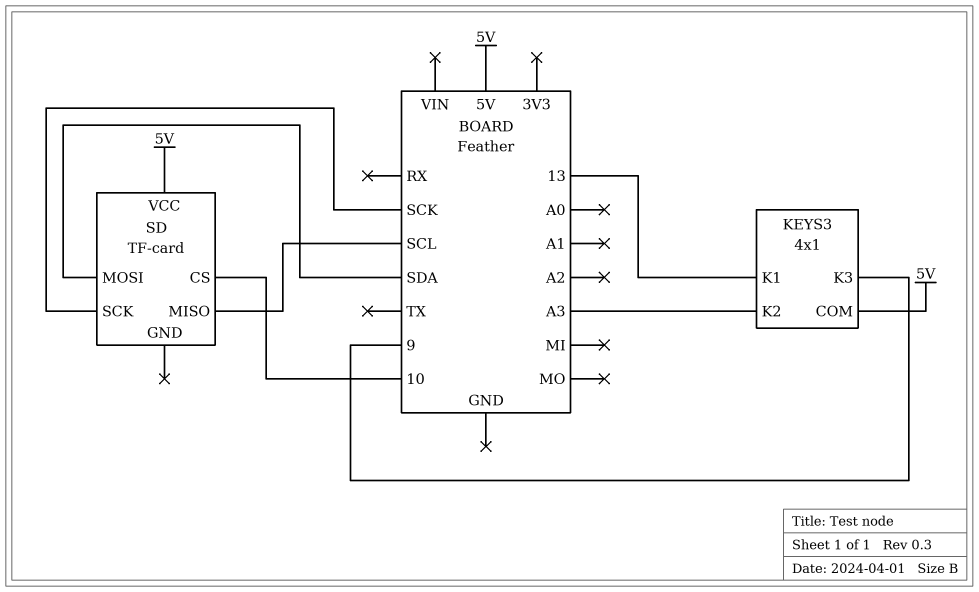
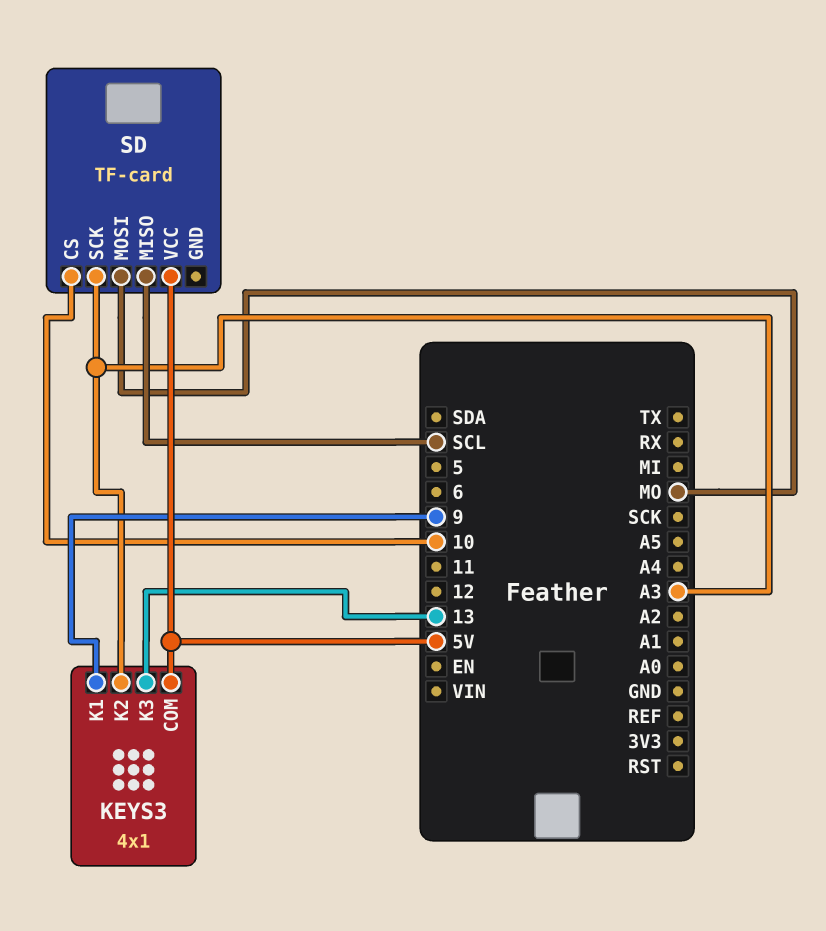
KEYS3 pin K1: 13 -> 9
KEYS3 pin K3: 9 -> 13
SD pin MOSI: SDA -> MO
SD pin SCK: SCK -> A3

